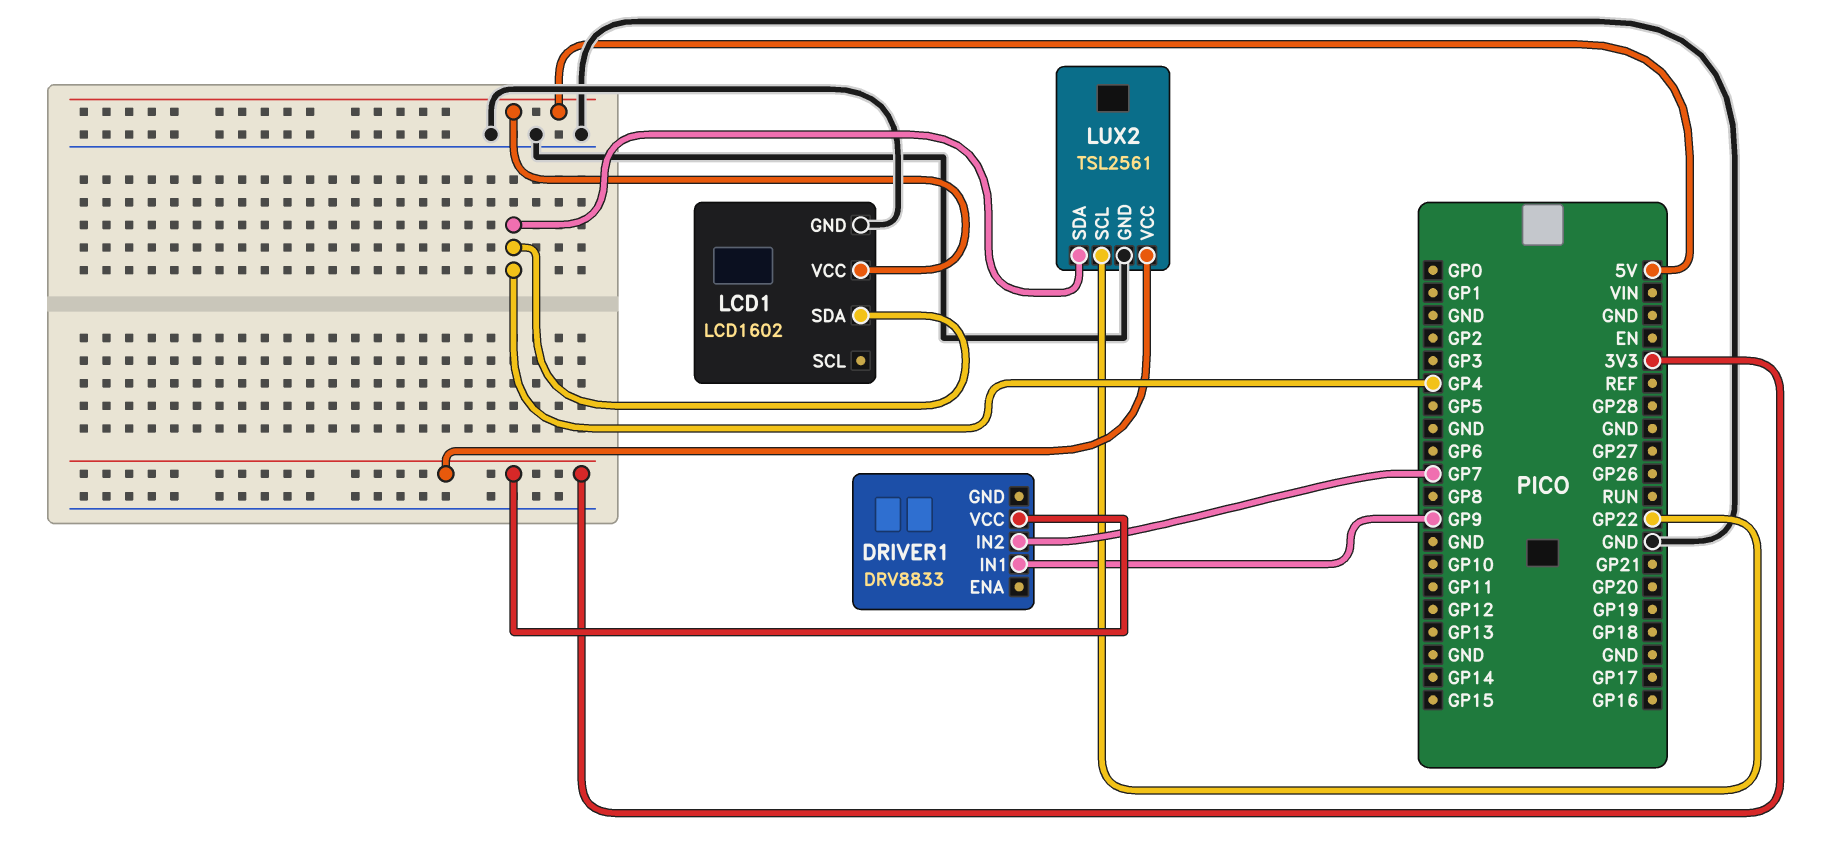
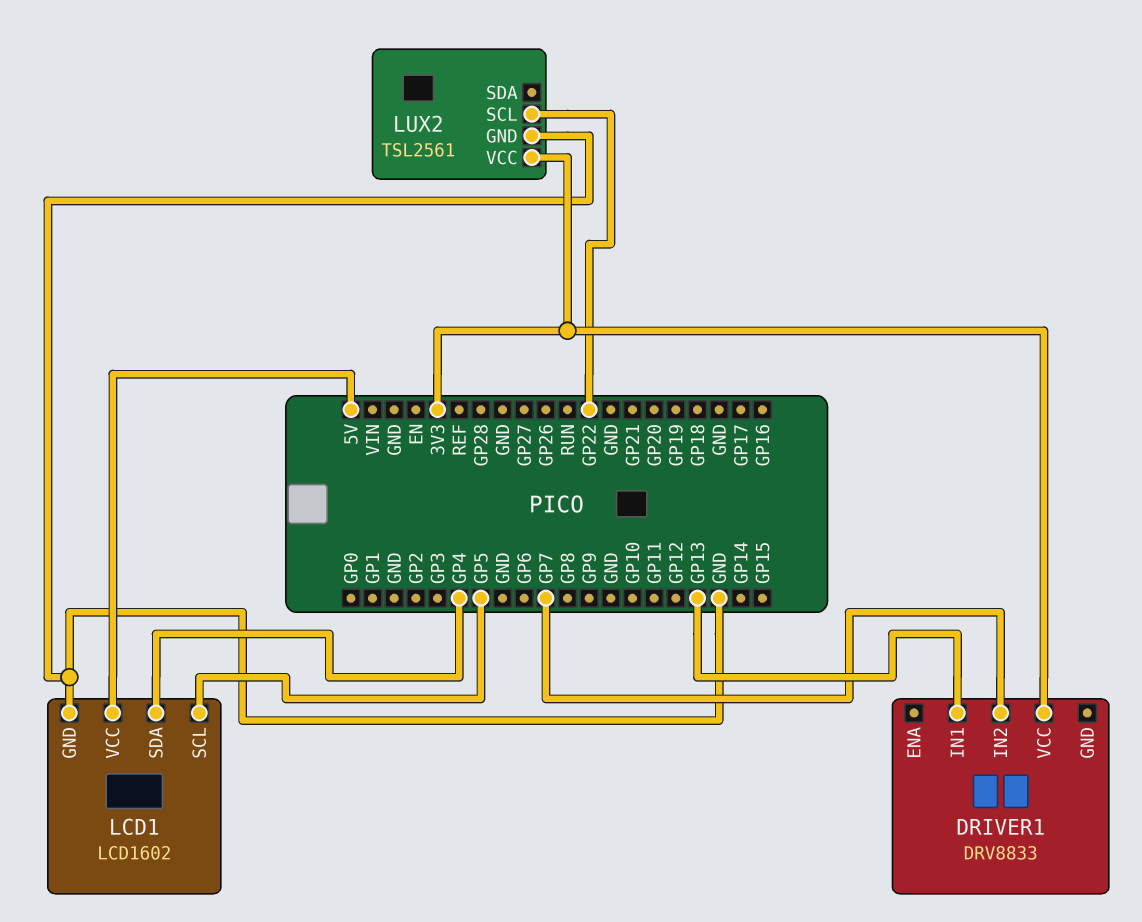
DRIVER1 pin IN1: GP9 -> GP13
LCD1 pin SCL: none -> GP5
LUX2 pin SDA: GP4 -> none

